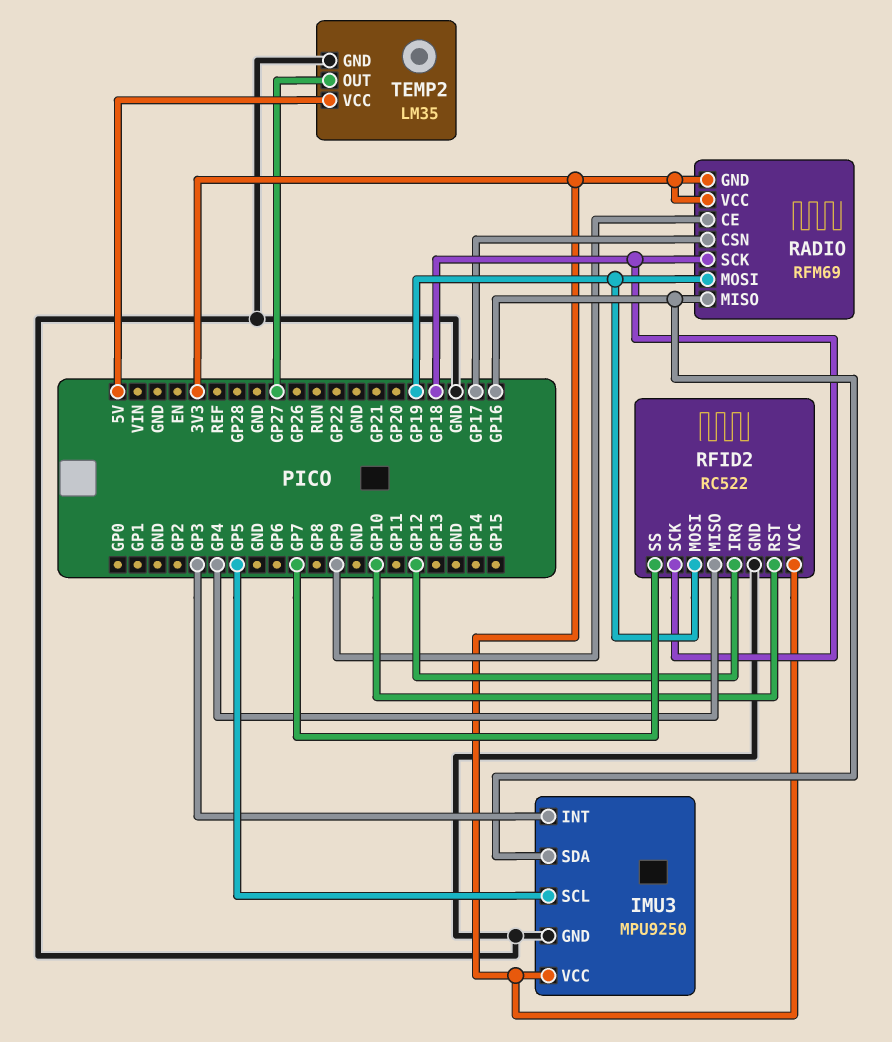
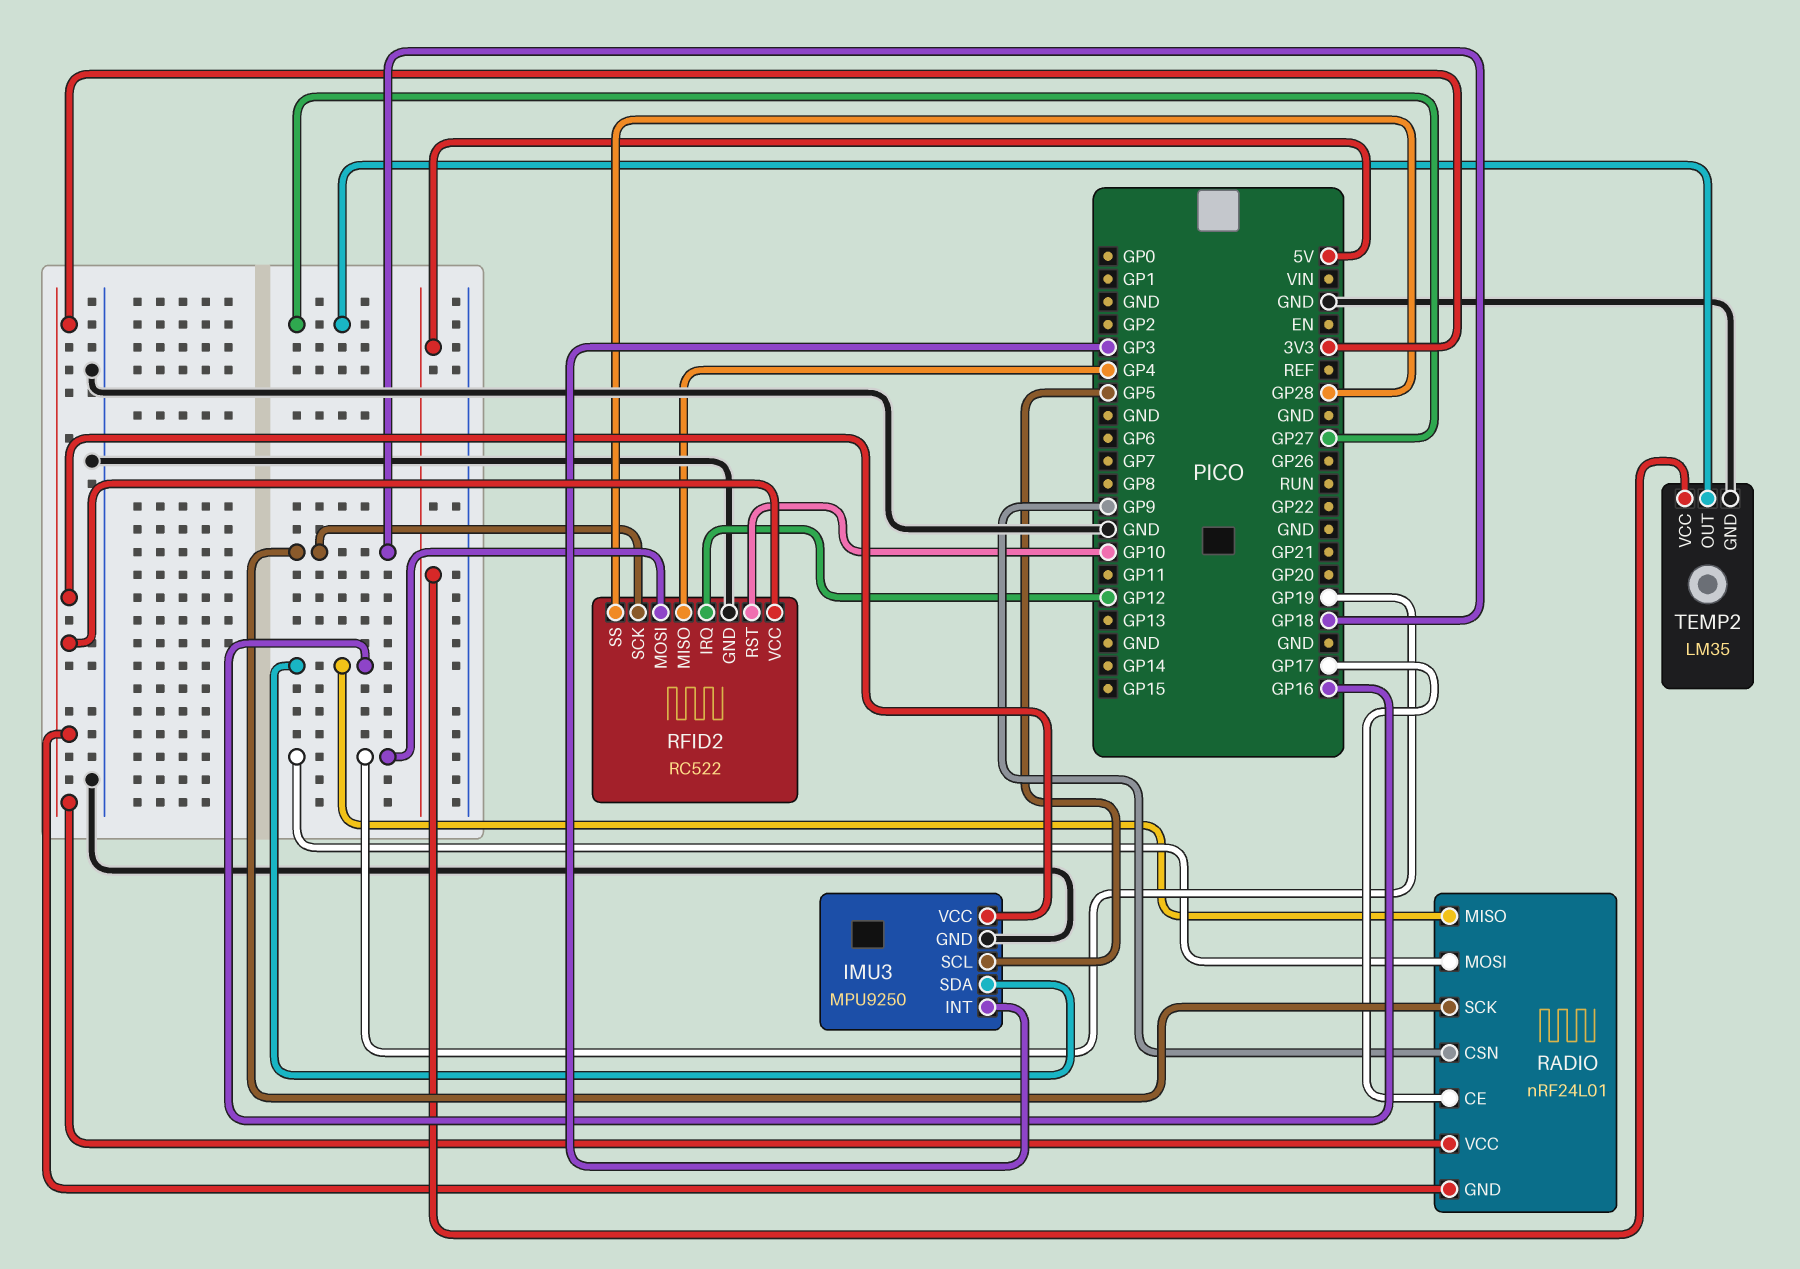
RADIO: RFM69 -> nRF24L01
RADIO pin CE: GP9 -> GP17
RADIO pin CSN: GP17 -> GP9
RFID2 pin SS: GP7 -> GP28

